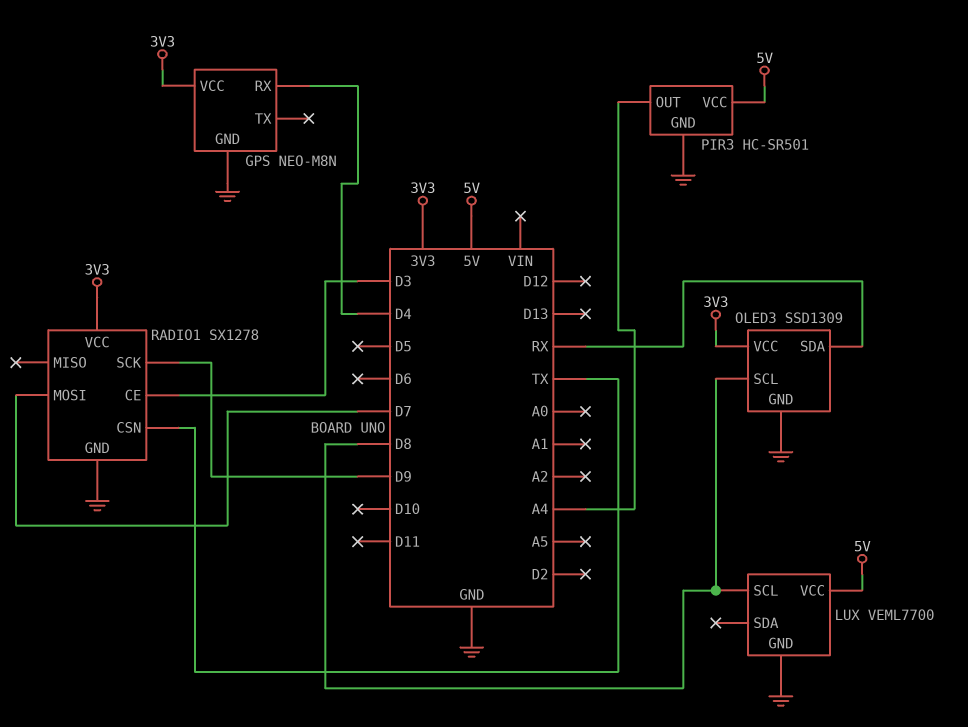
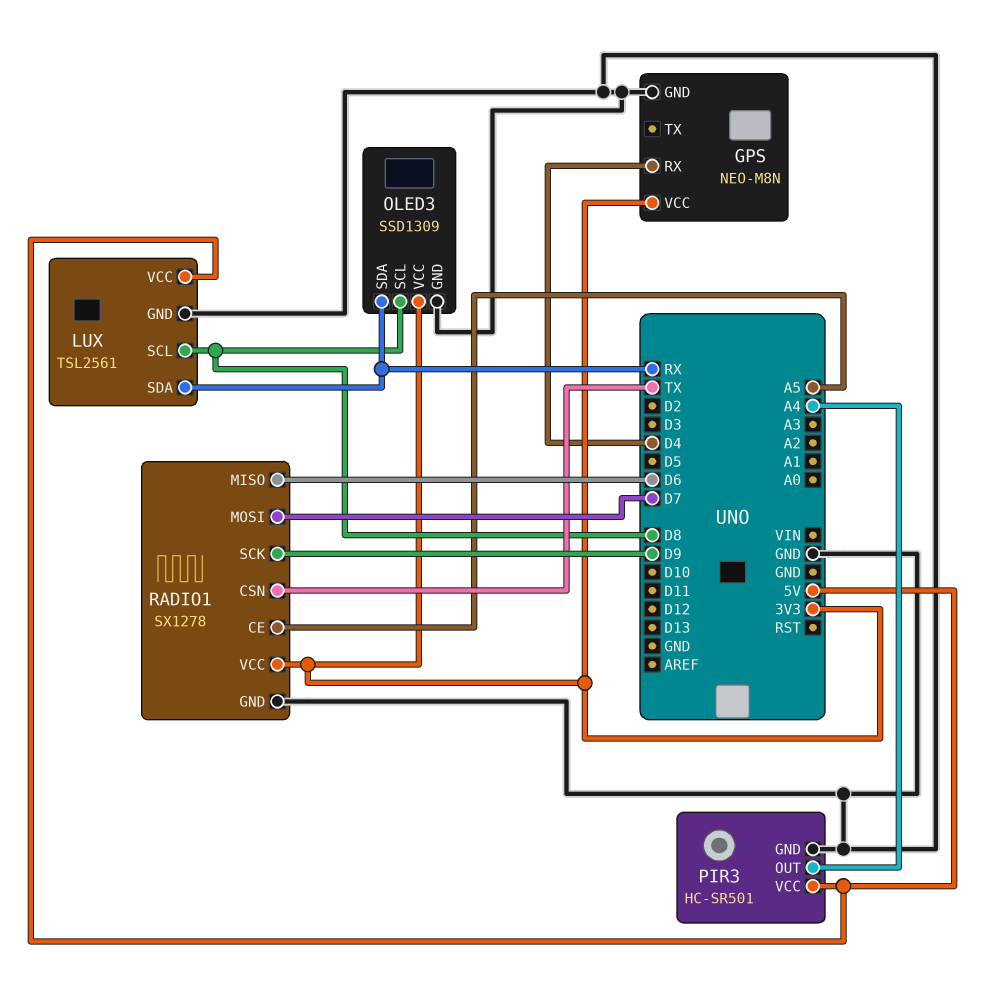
LUX: VEML7700 -> TSL2561
LUX pin SDA: none -> RX
RADIO1 pin CE: D3 -> A5
RADIO1 pin MISO: none -> D6

